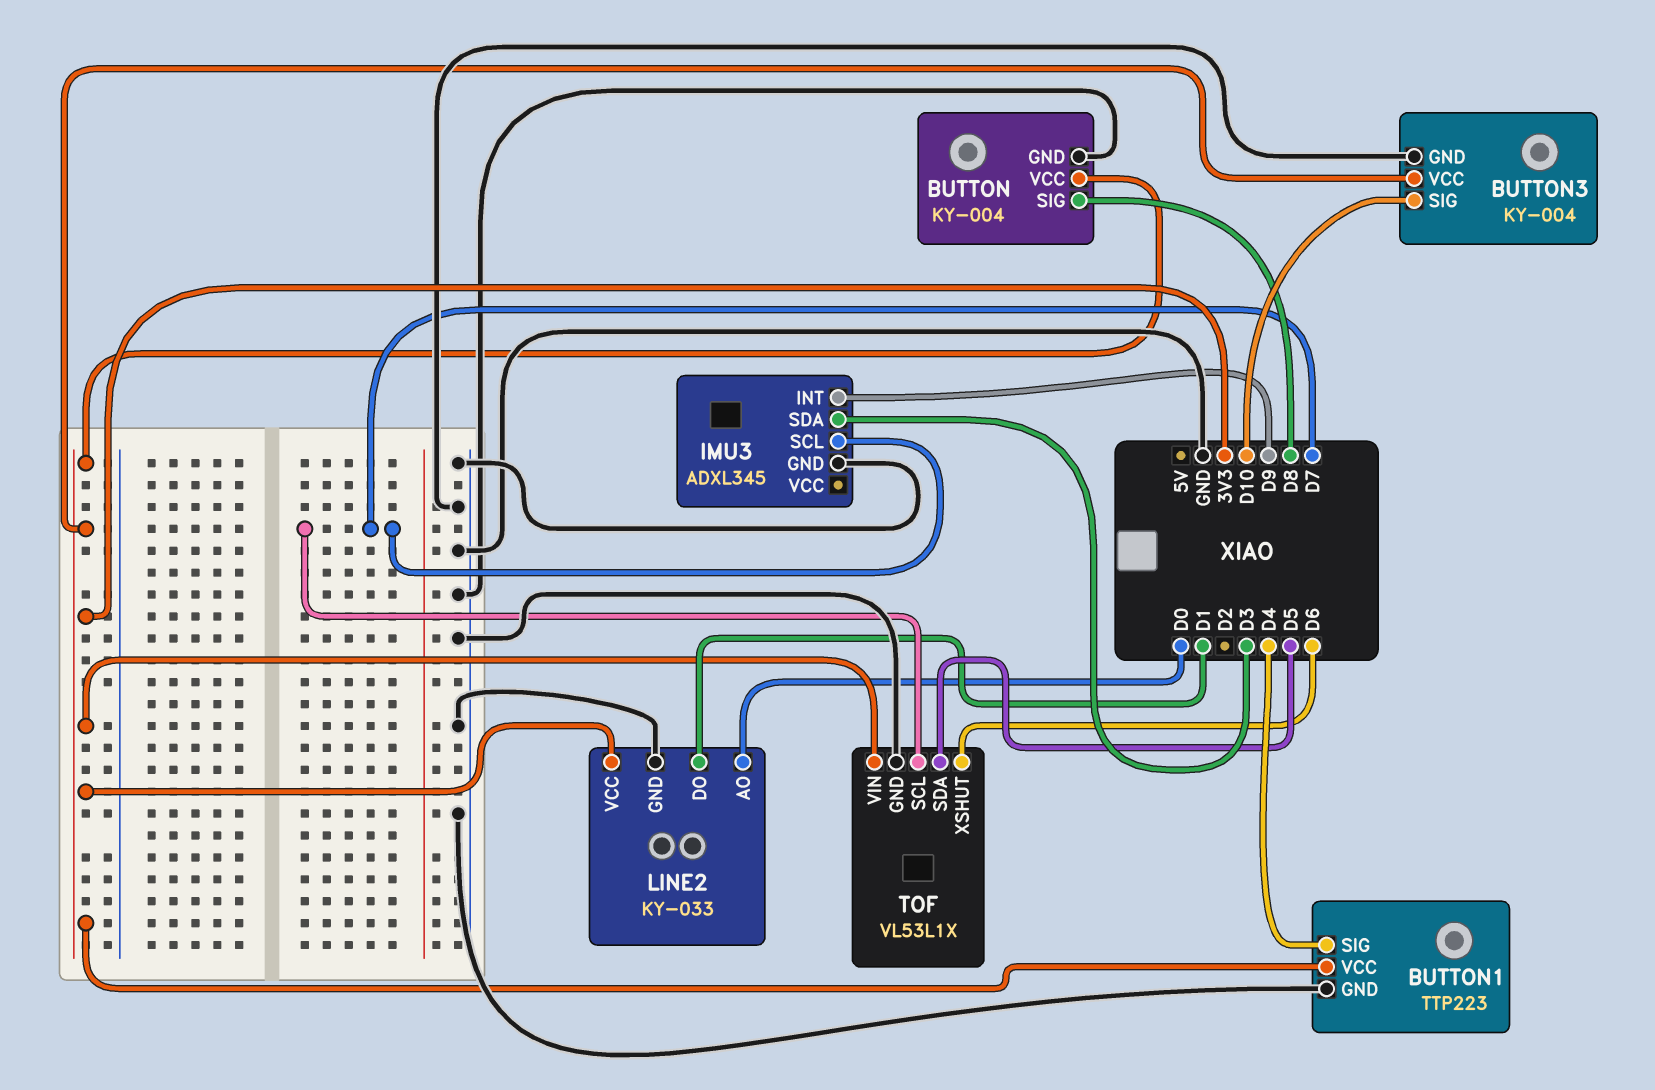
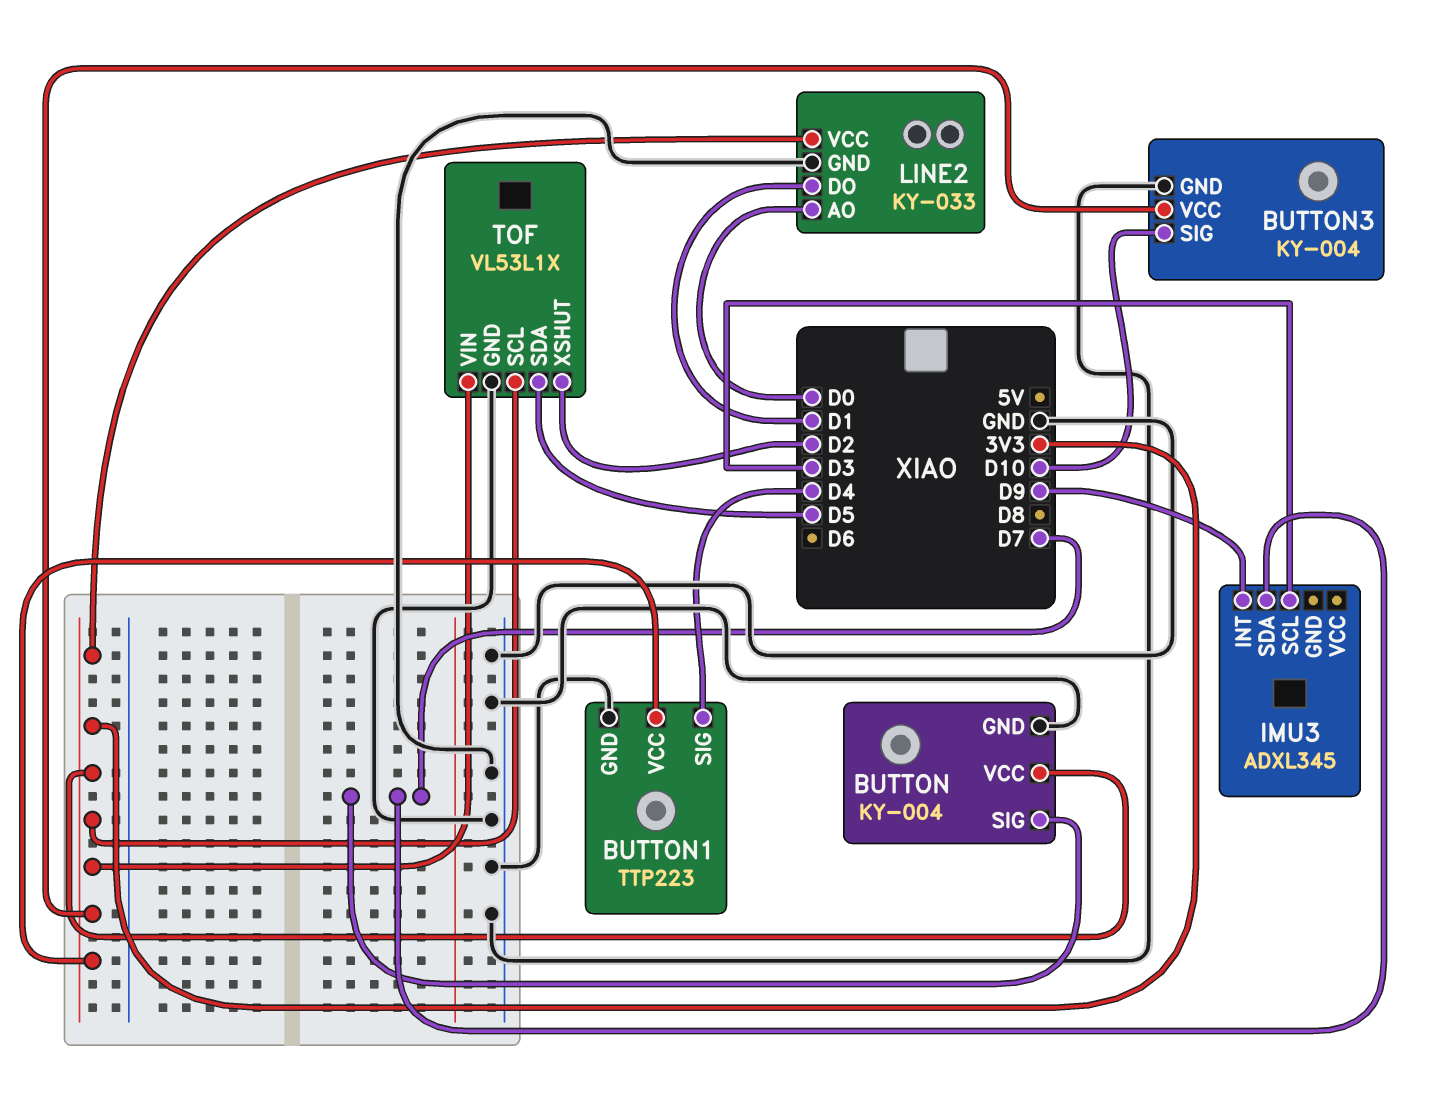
BUTTON pin SIG: D8 -> D7
IMU3 pin GND: GND -> none
IMU3 pin SCL: D7 -> D3
IMU3 pin SDA: D3 -> D7
TOF pin SCL: D7 -> 3V3
TOF pin XSHUT: D6 -> D2

